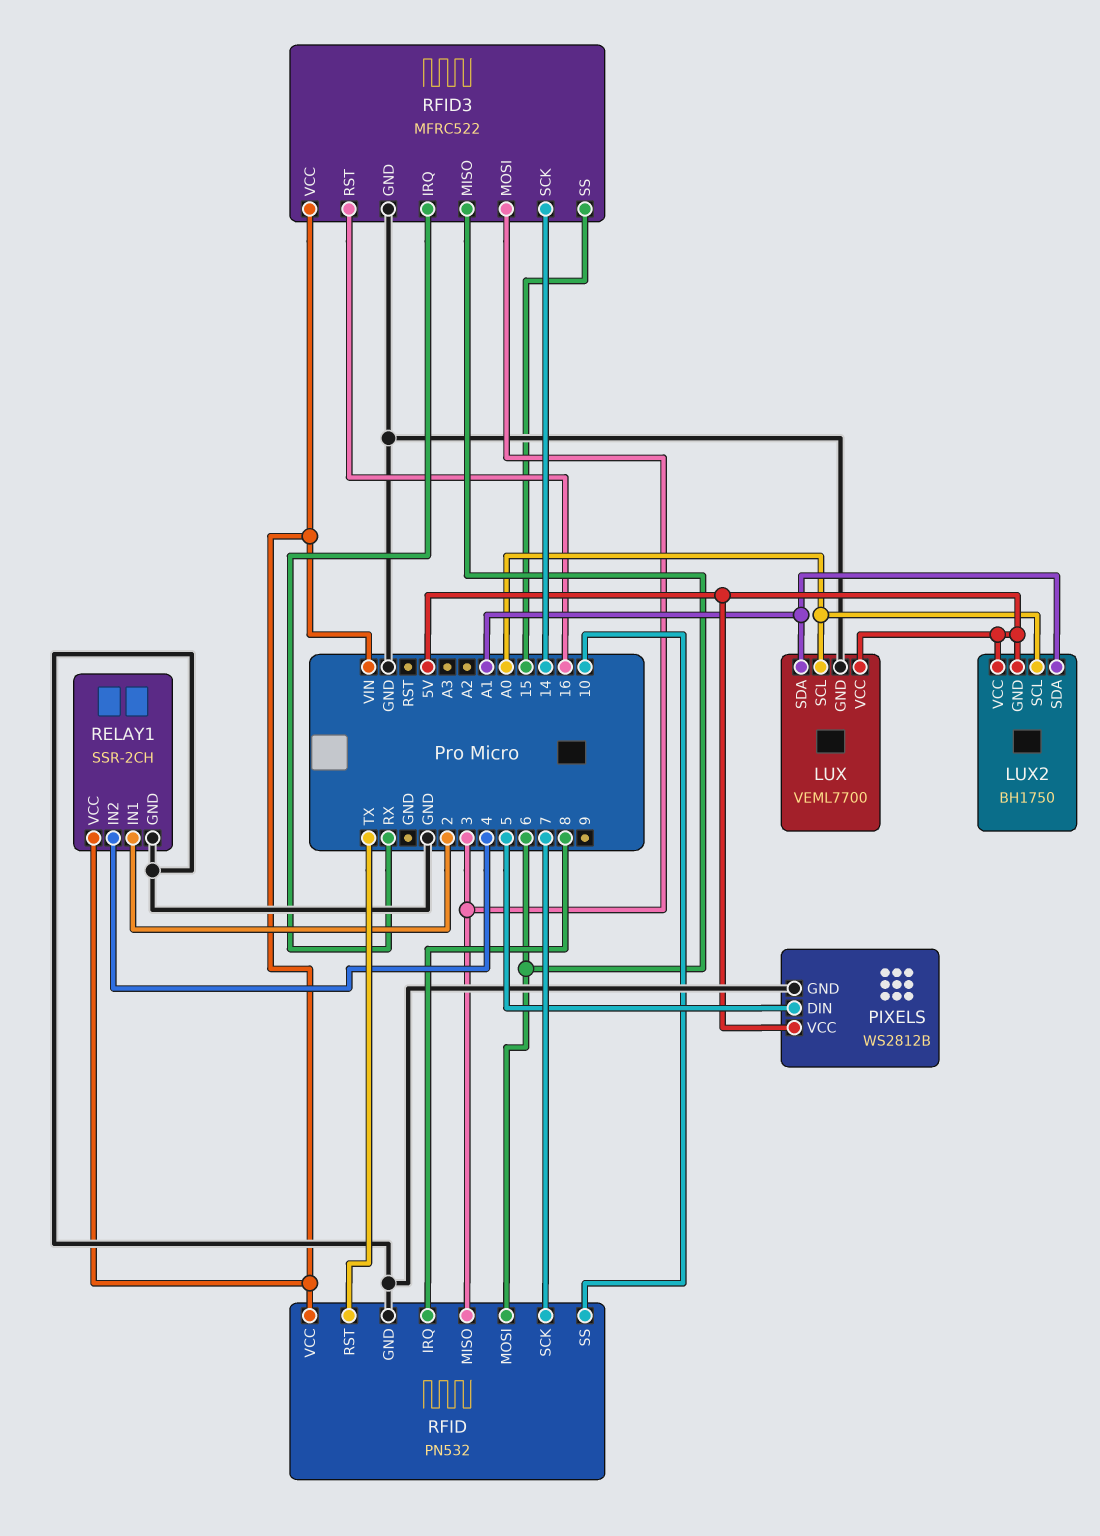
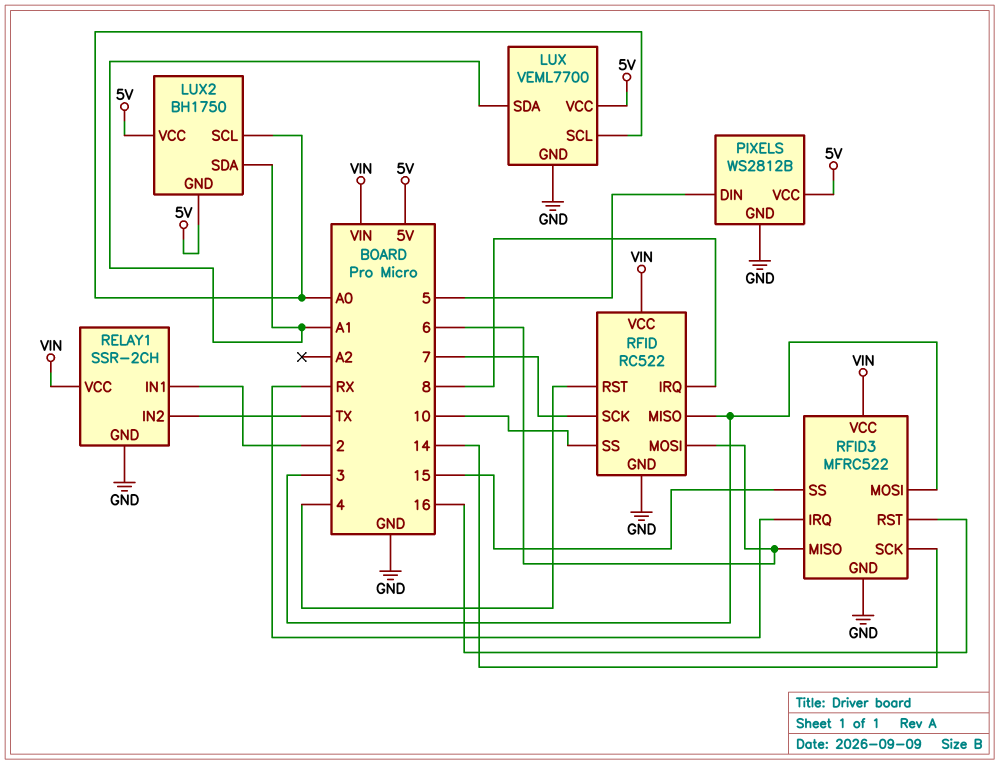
RELAY1 pin IN2: 4 -> TX
RFID: PN532 -> RC522
RFID pin RST: TX -> 4

